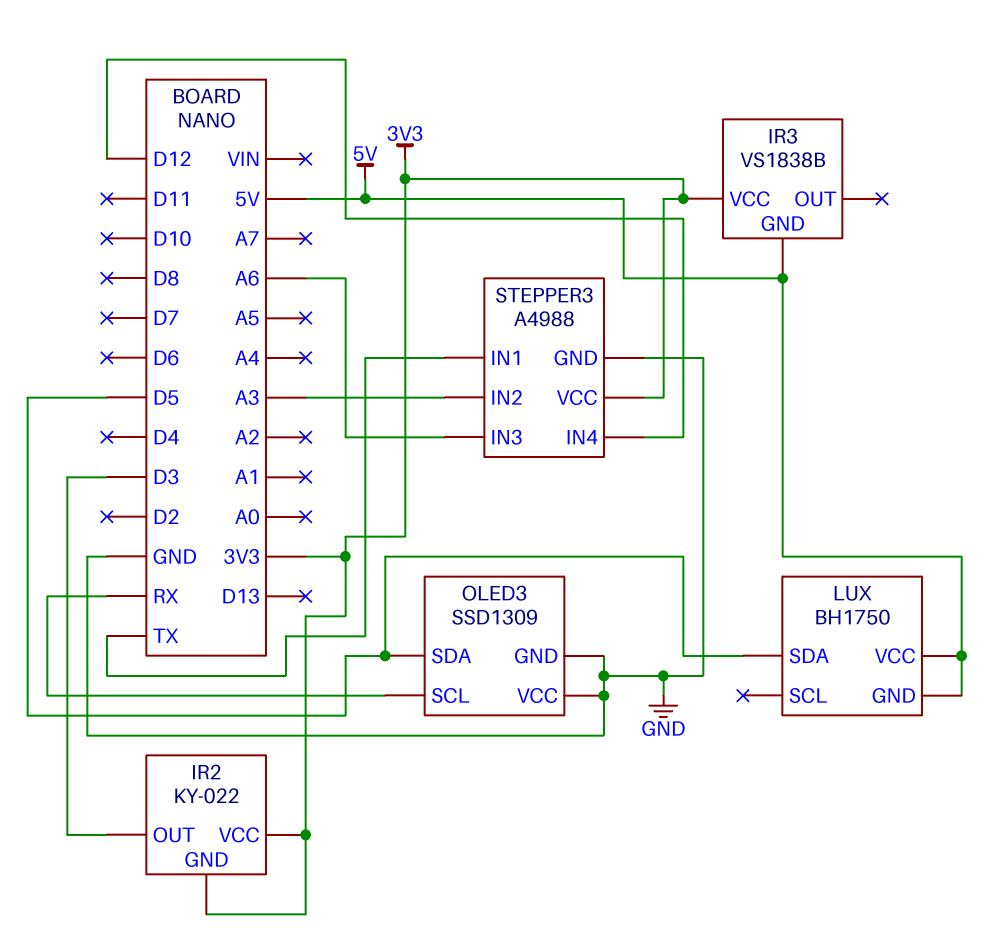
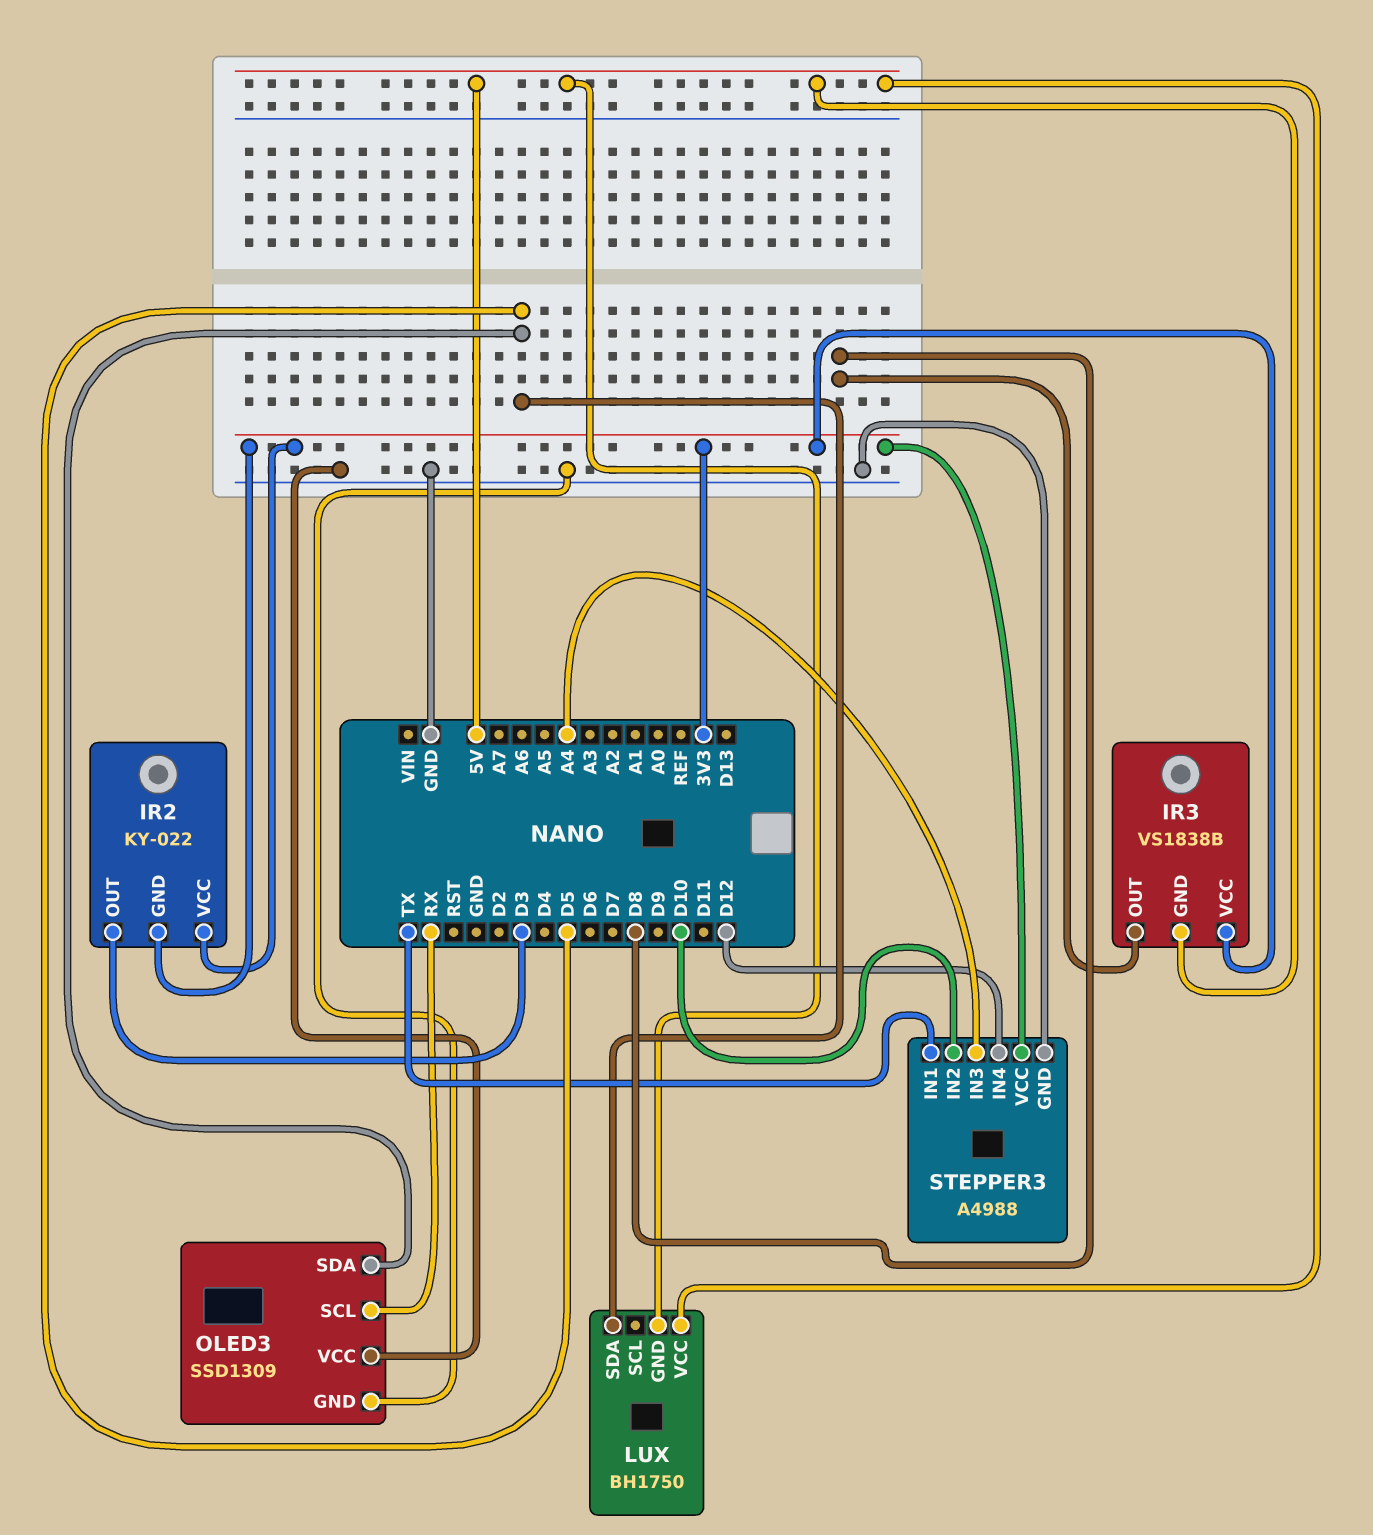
IR3 pin OUT: none -> D8
STEPPER3 pin IN2: A3 -> D10
STEPPER3 pin IN3: A6 -> A4

